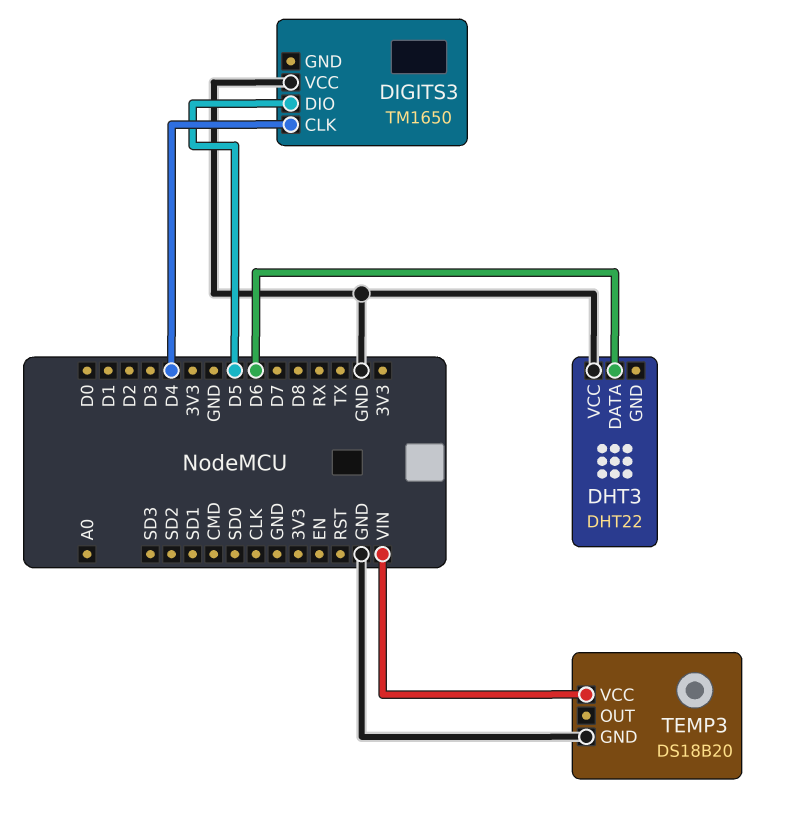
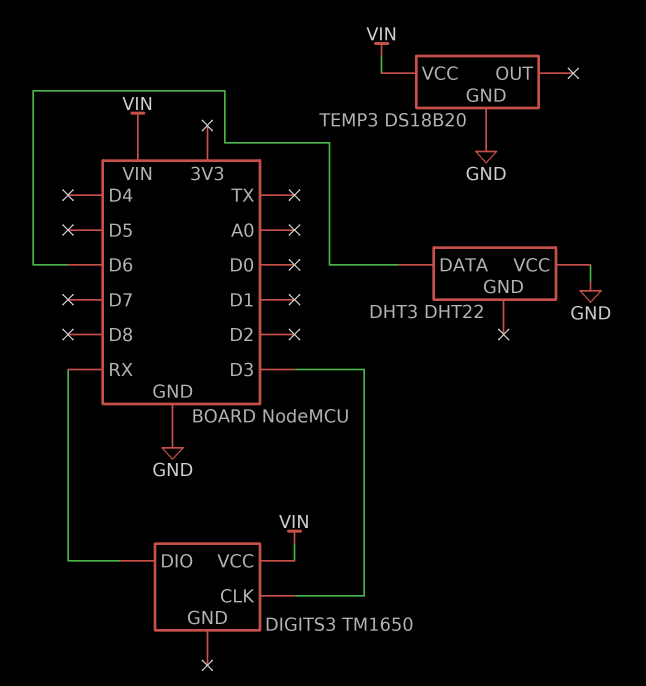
DIGITS3 pin CLK: D4 -> D3
DIGITS3 pin DIO: D5 -> RX
DIGITS3 pin VCC: GND -> VIN

